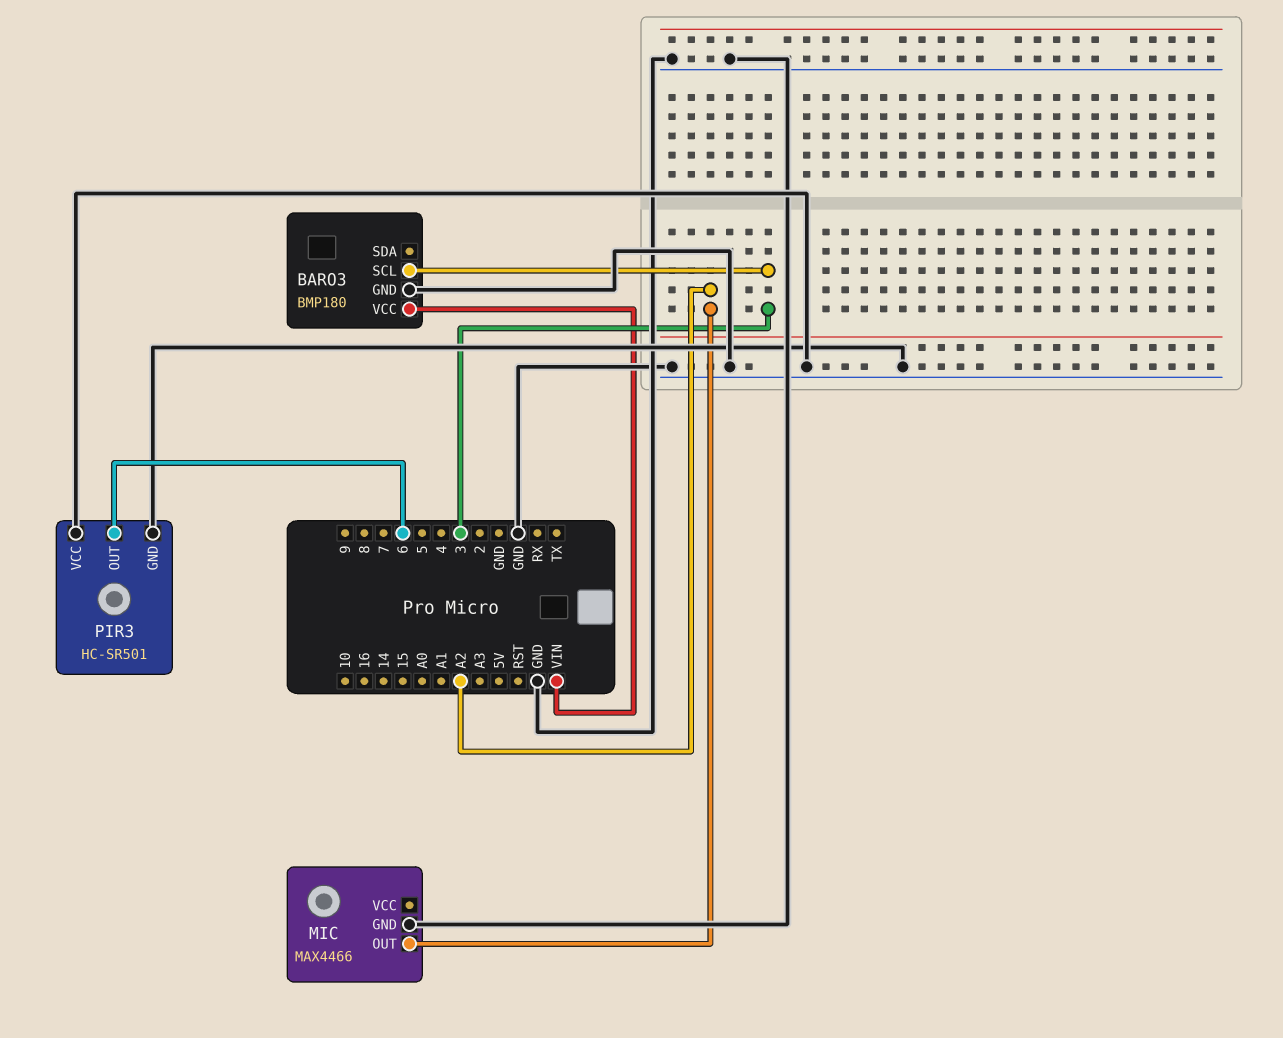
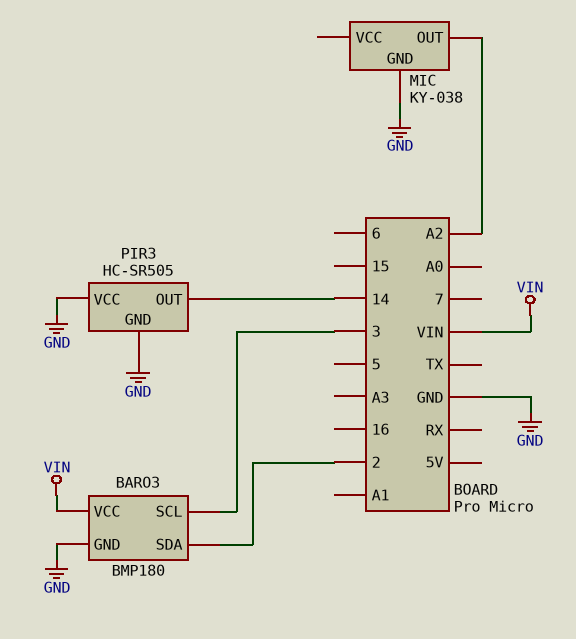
BARO3 pin SDA: none -> 2
MIC: MAX4466 -> KY-038
PIR3: HC-SR501 -> HC-SR505
PIR3 pin OUT: 6 -> 14

